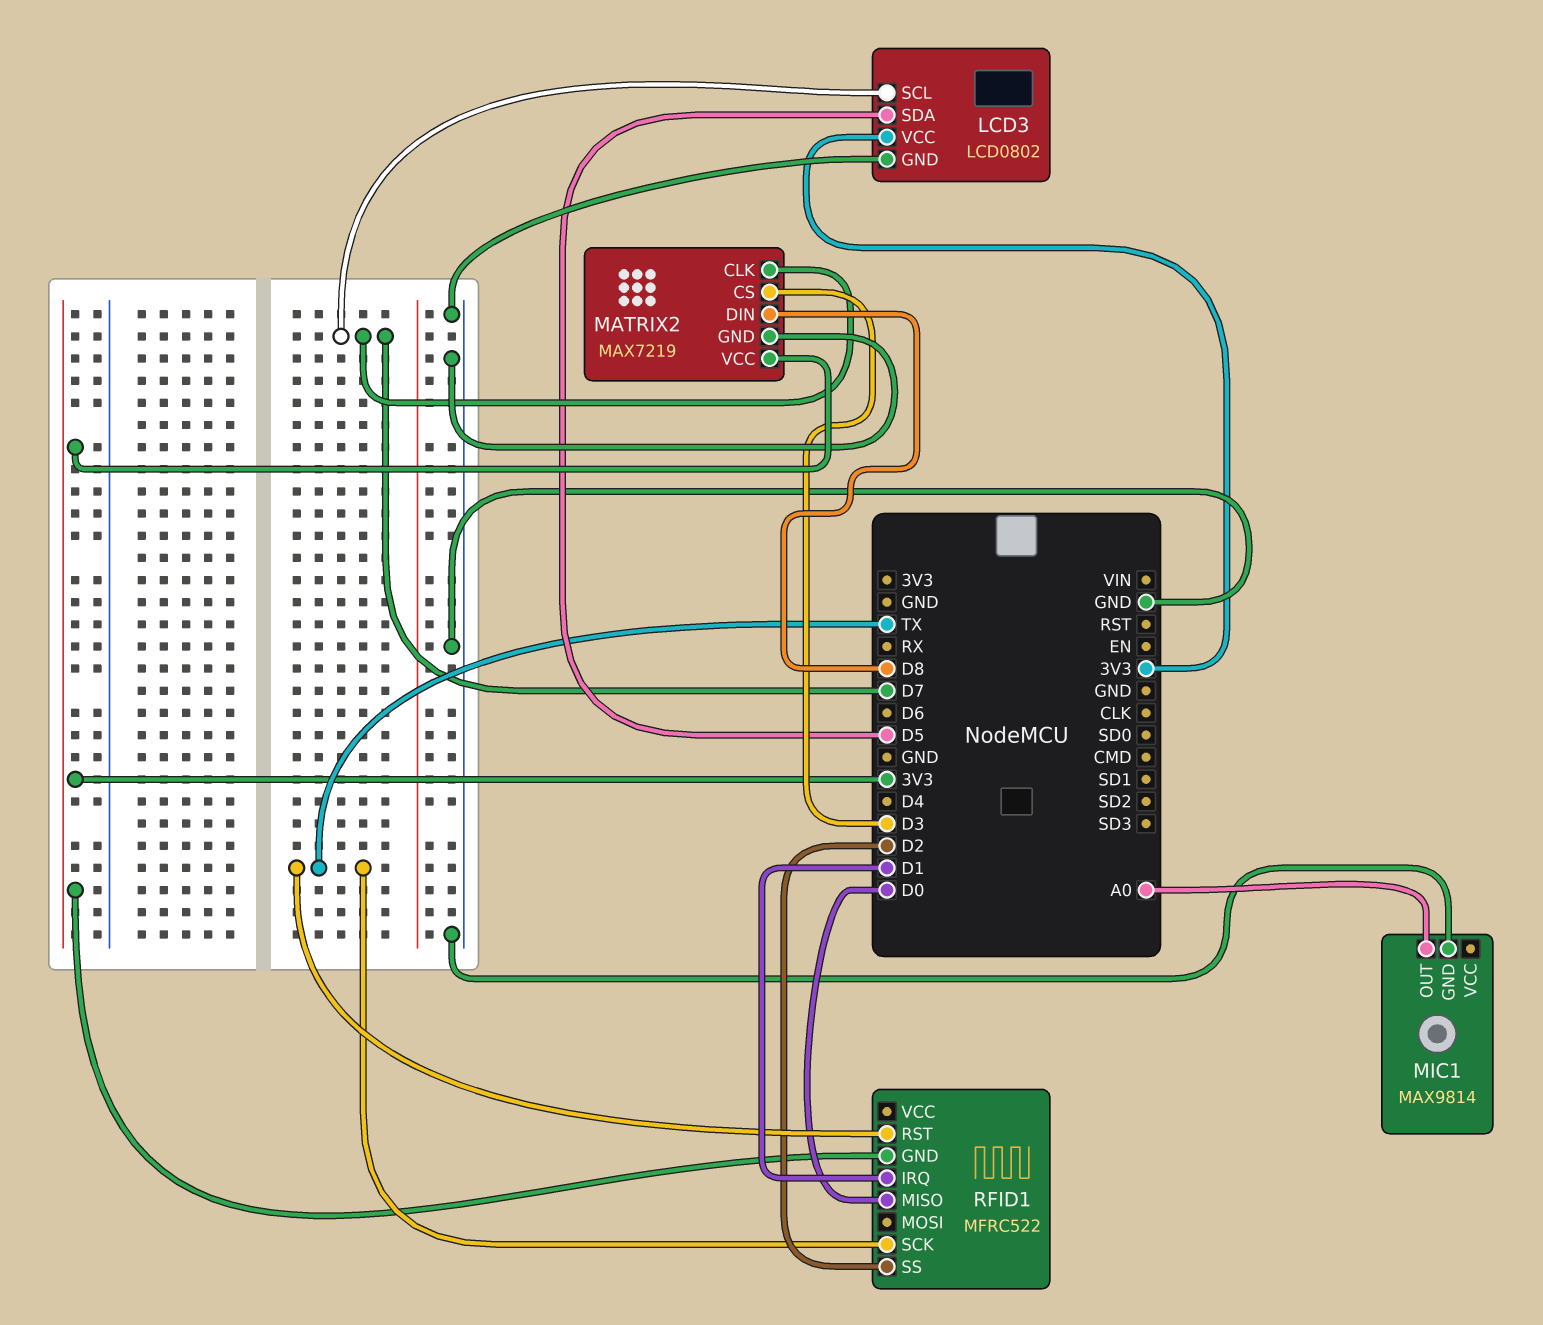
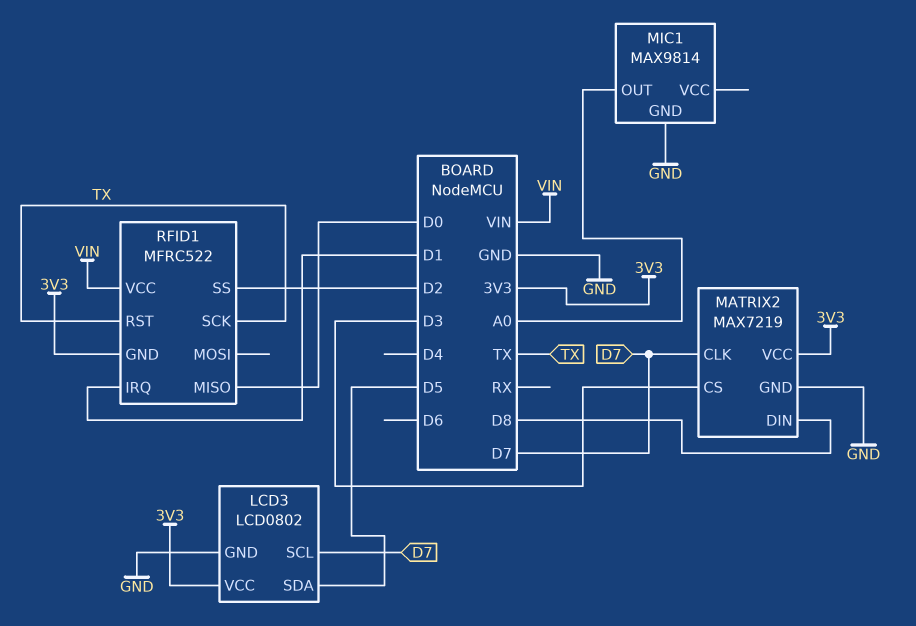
RFID1 pin VCC: none -> VIN

